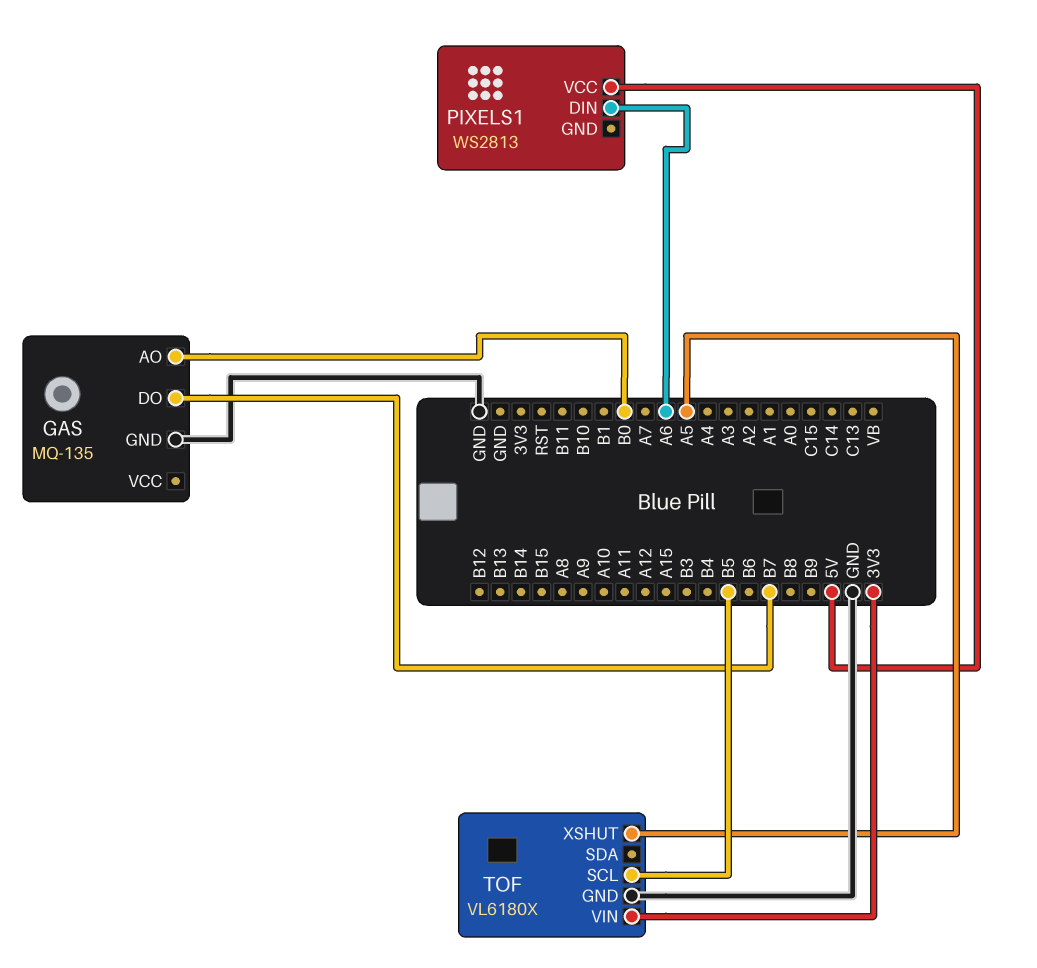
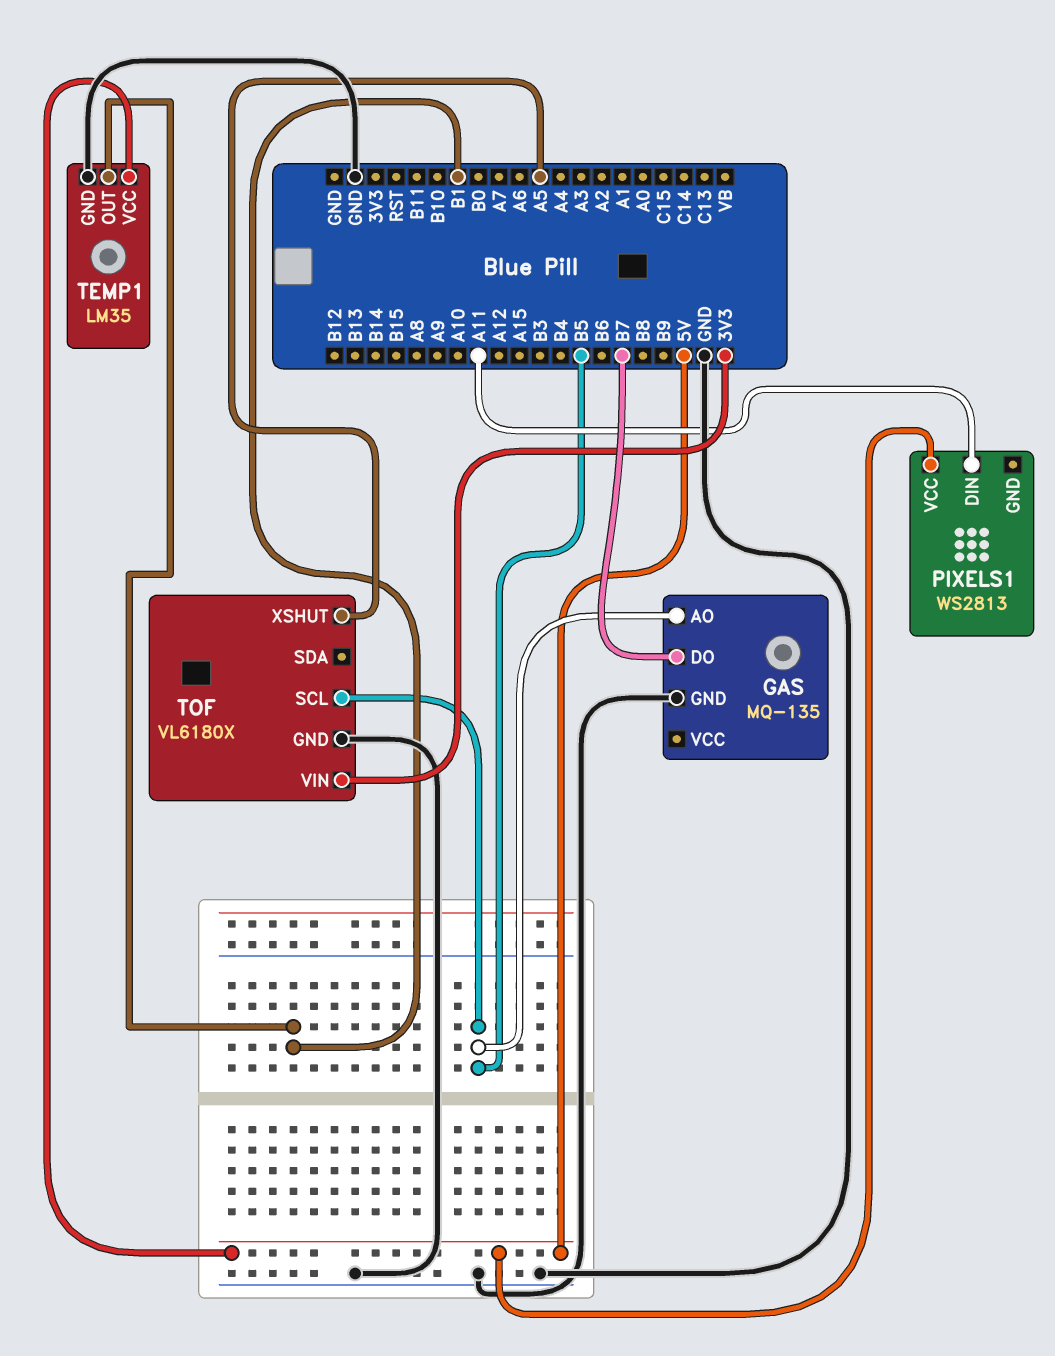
GAS pin AO: B0 -> B5
PIXELS1 pin DIN: A6 -> A11
TEMP1: none -> LM35
TEMP1 pin GND: none -> GND
TEMP1 pin OUT: none -> B1
TEMP1 pin VCC: none -> 5V

